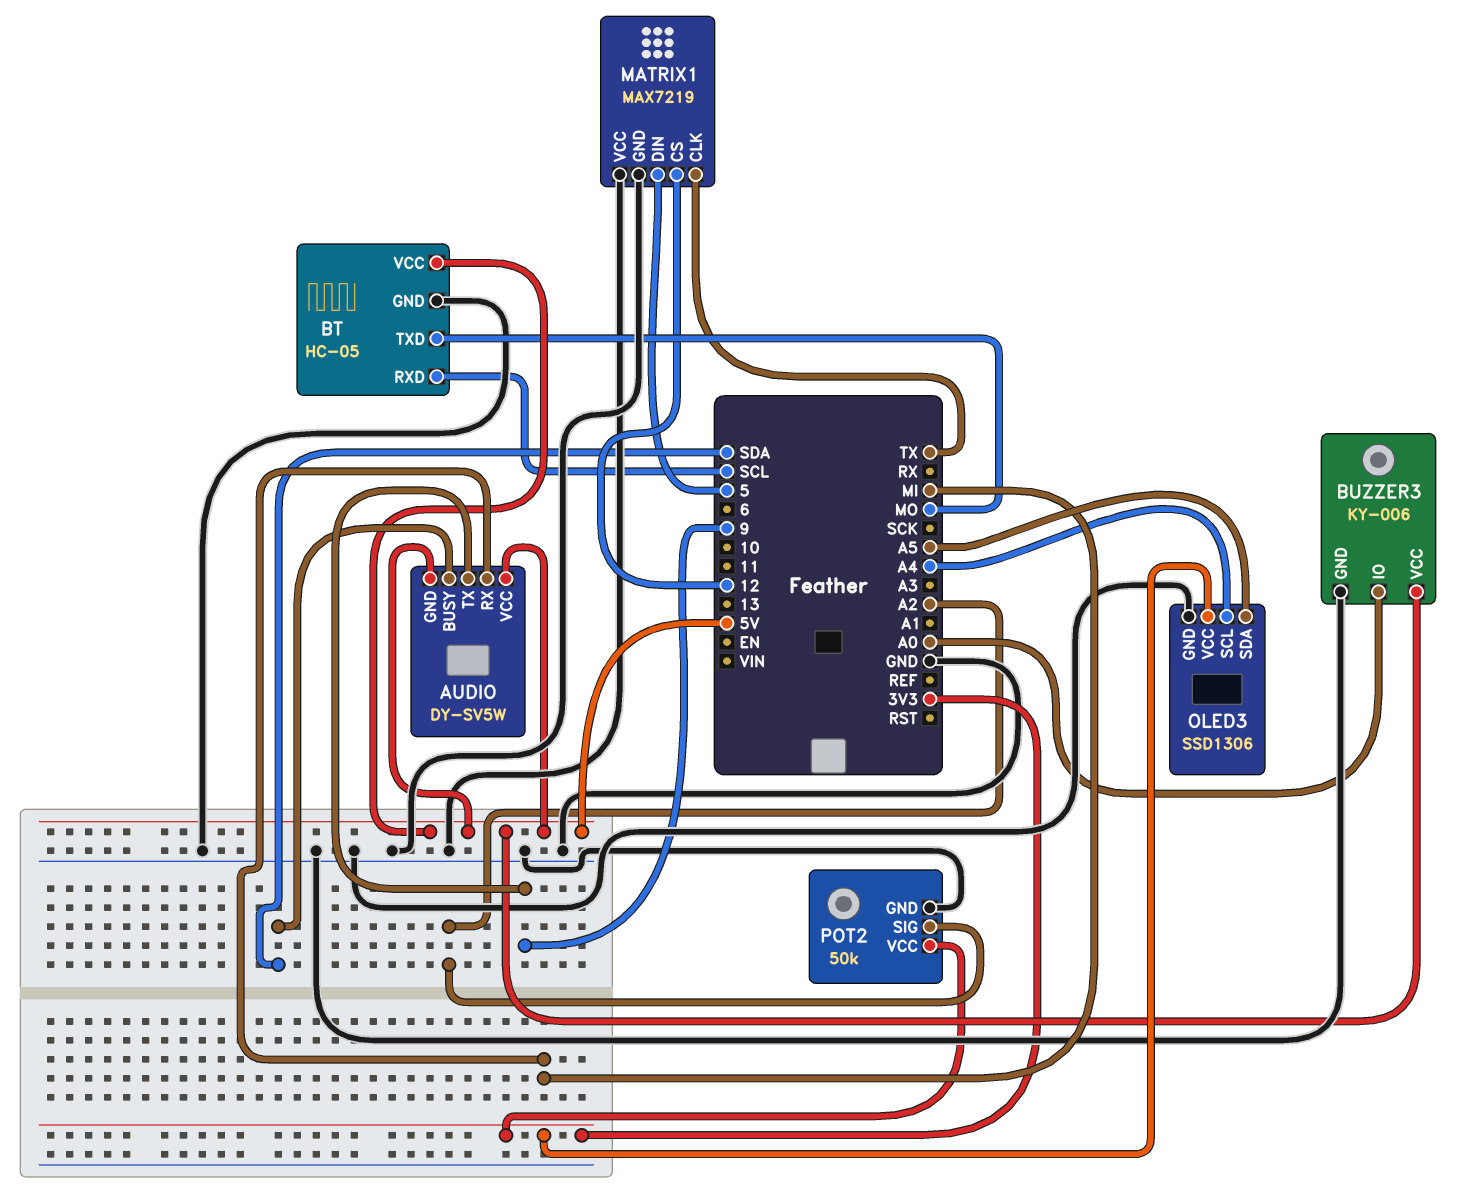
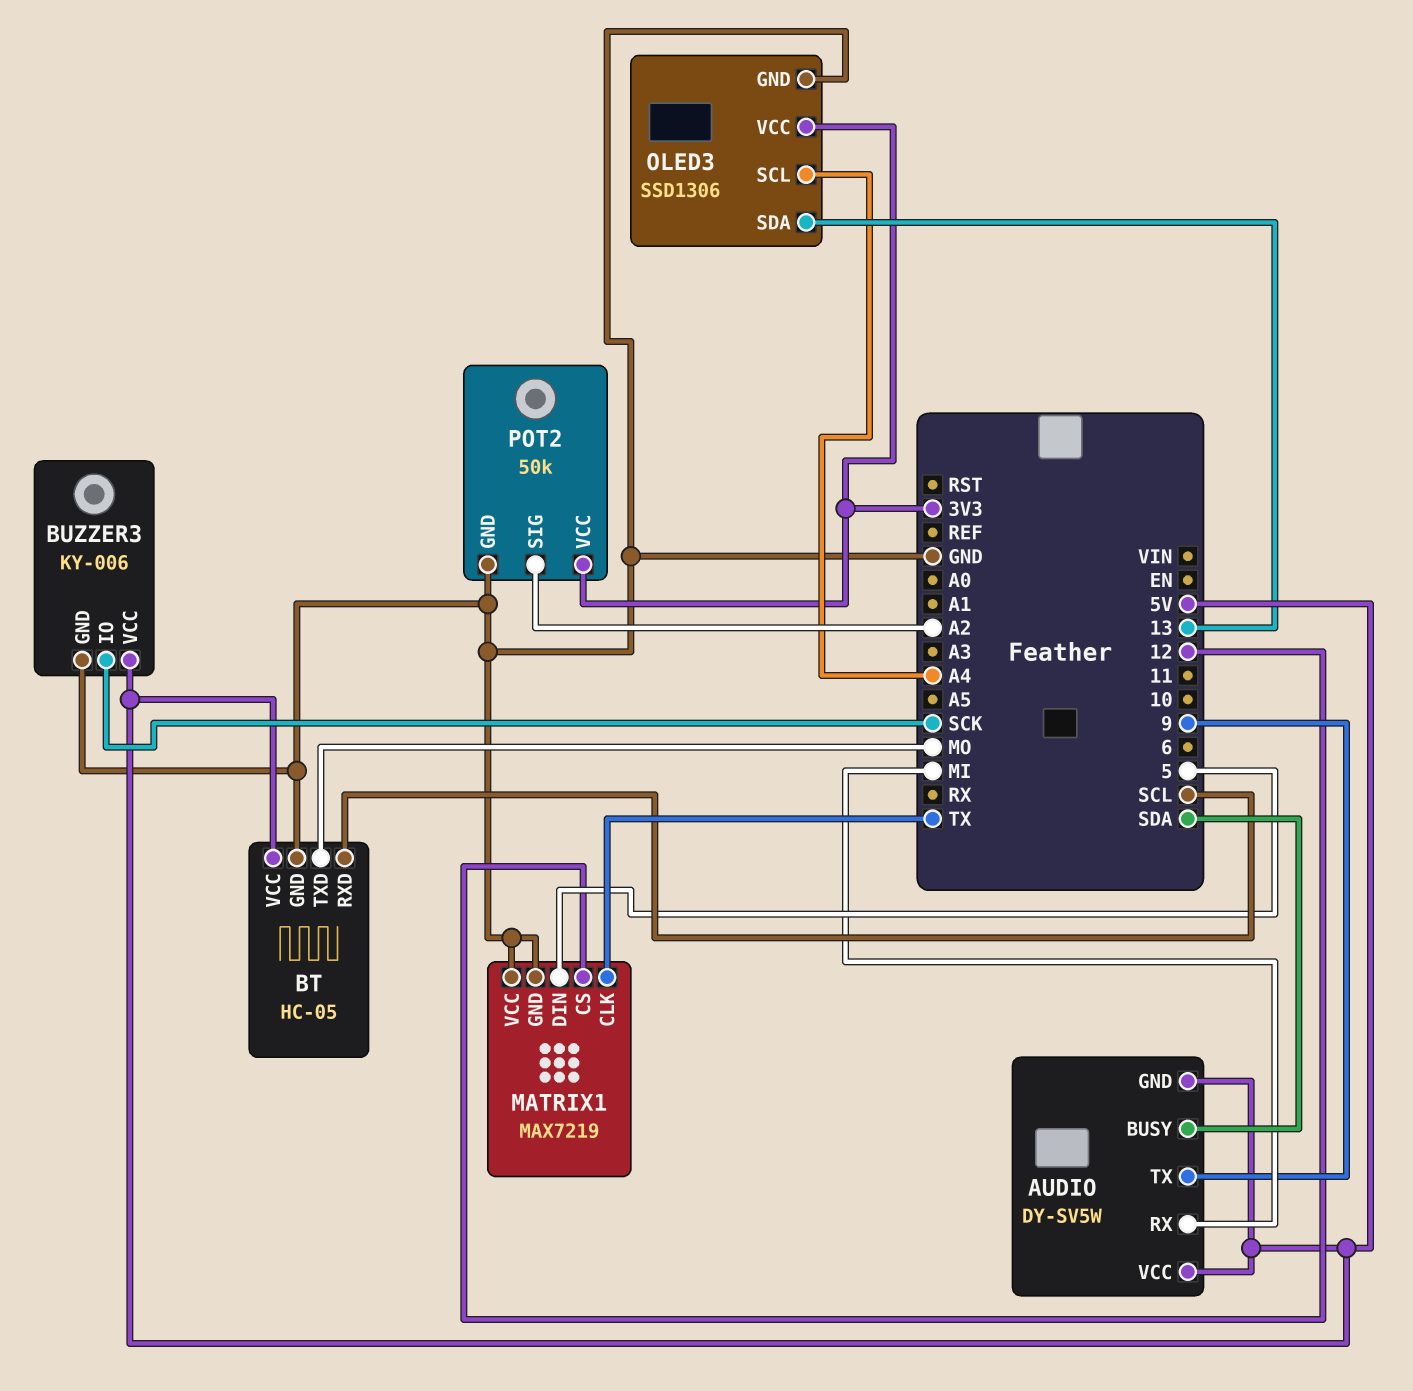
BUZZER3 pin IO: A0 -> SCK
OLED3 pin SDA: A5 -> 13

